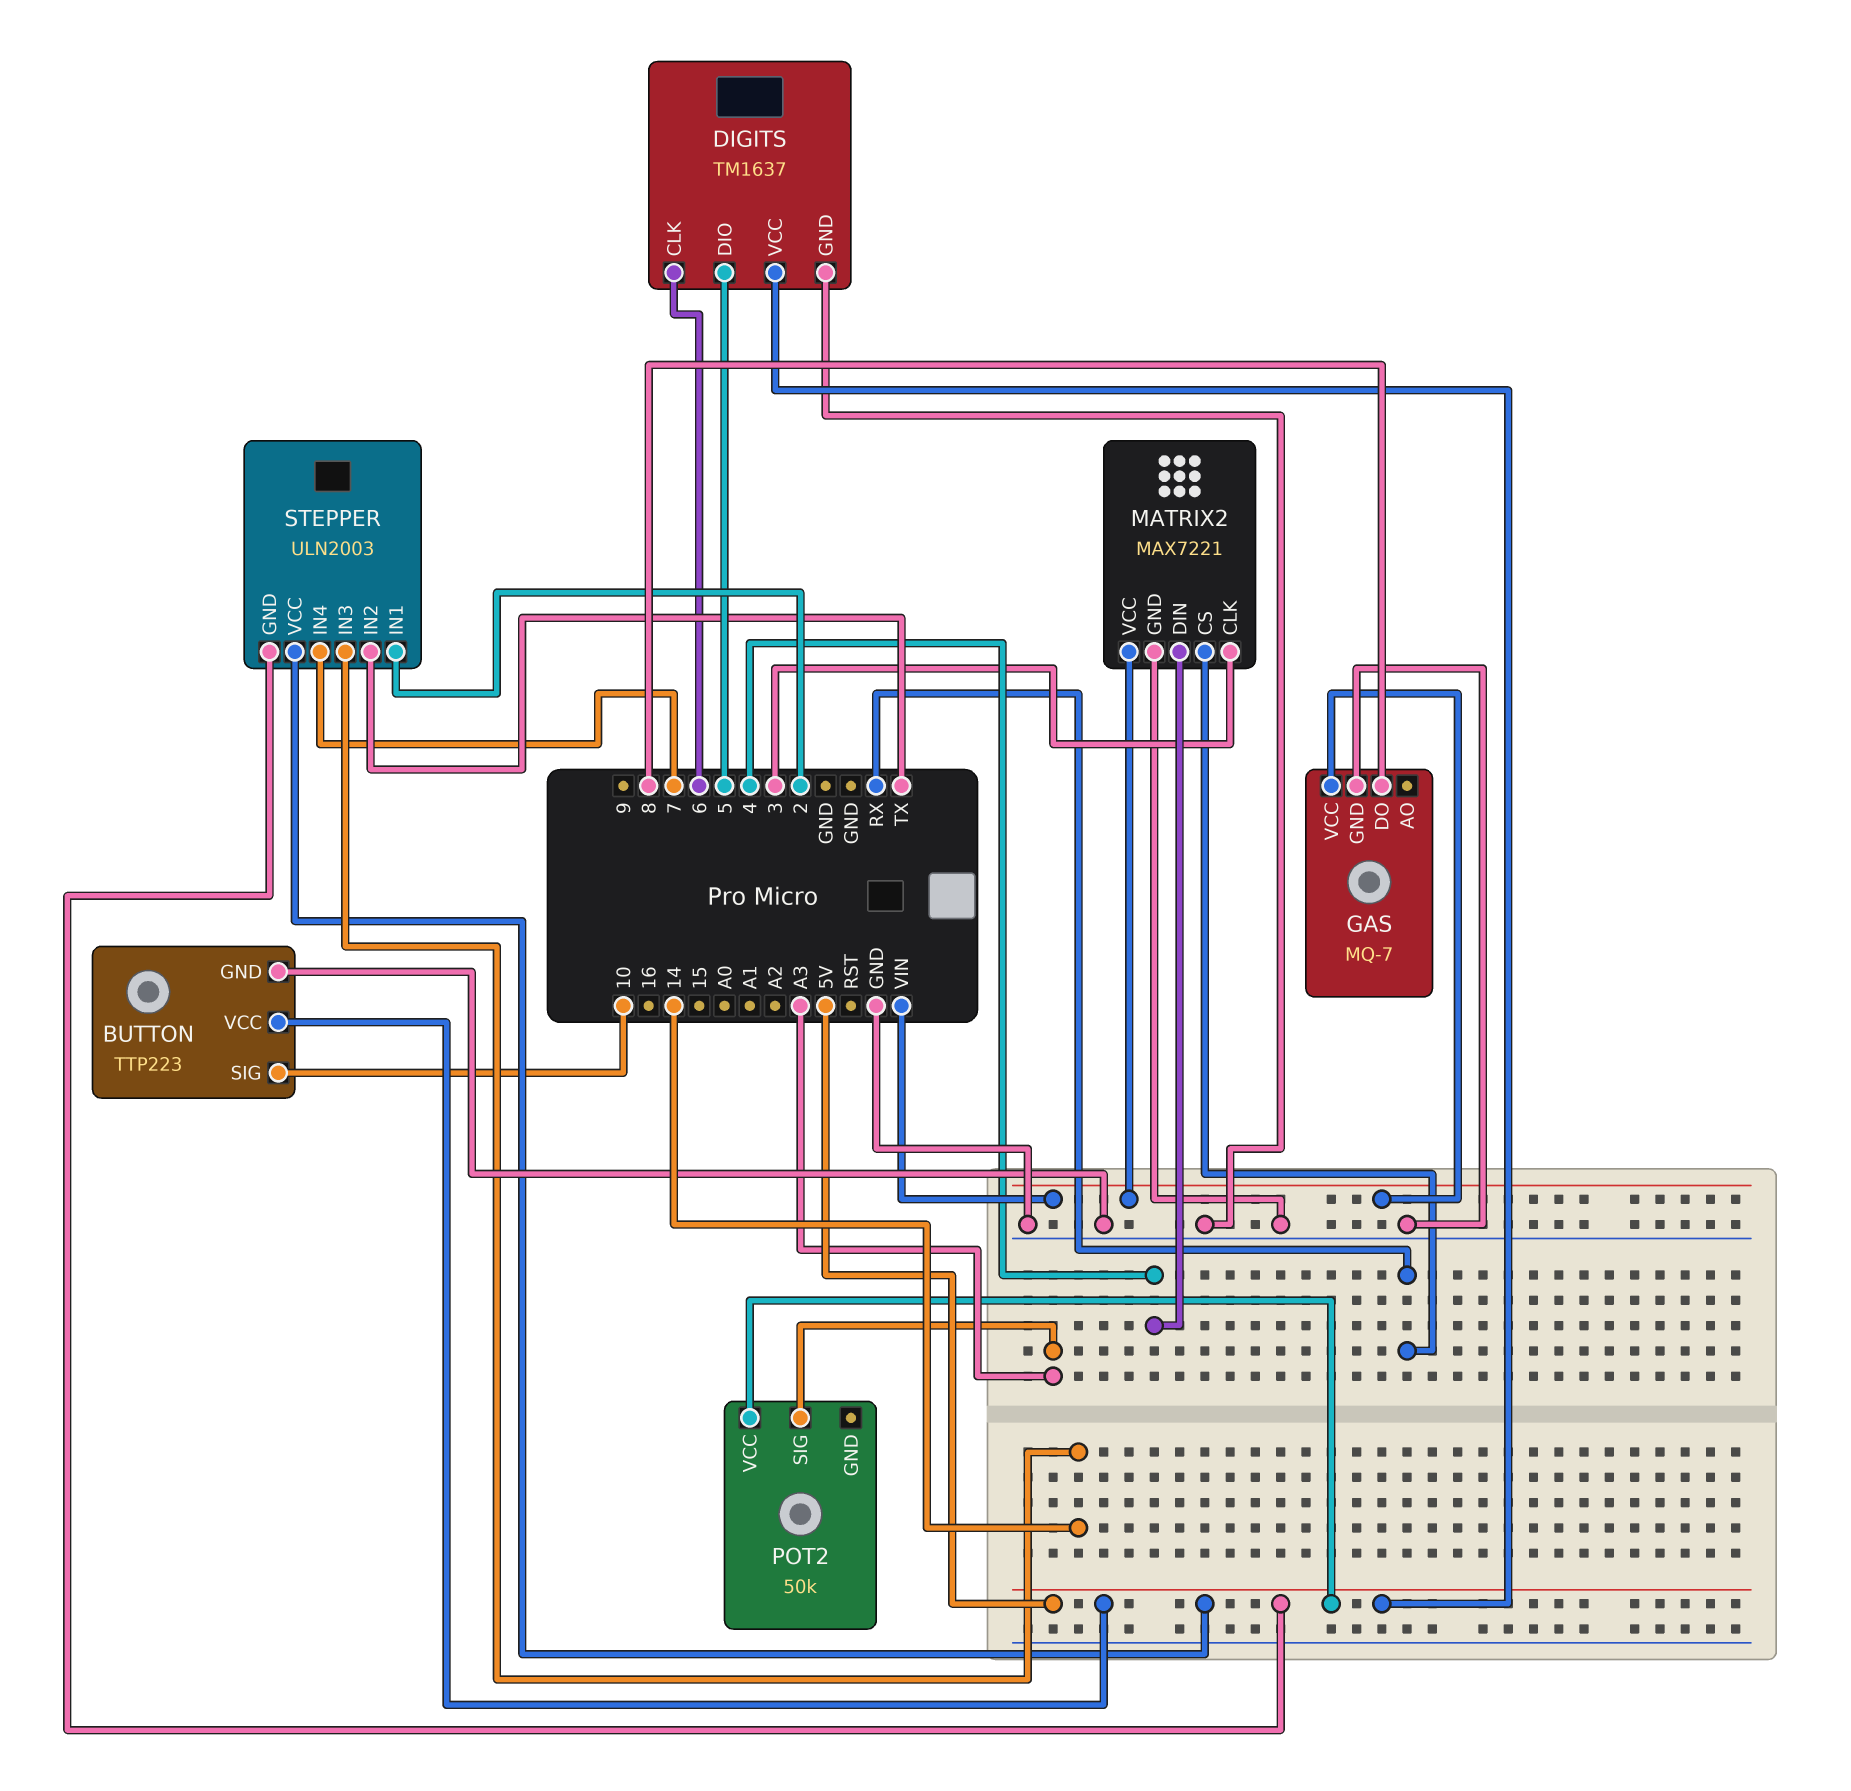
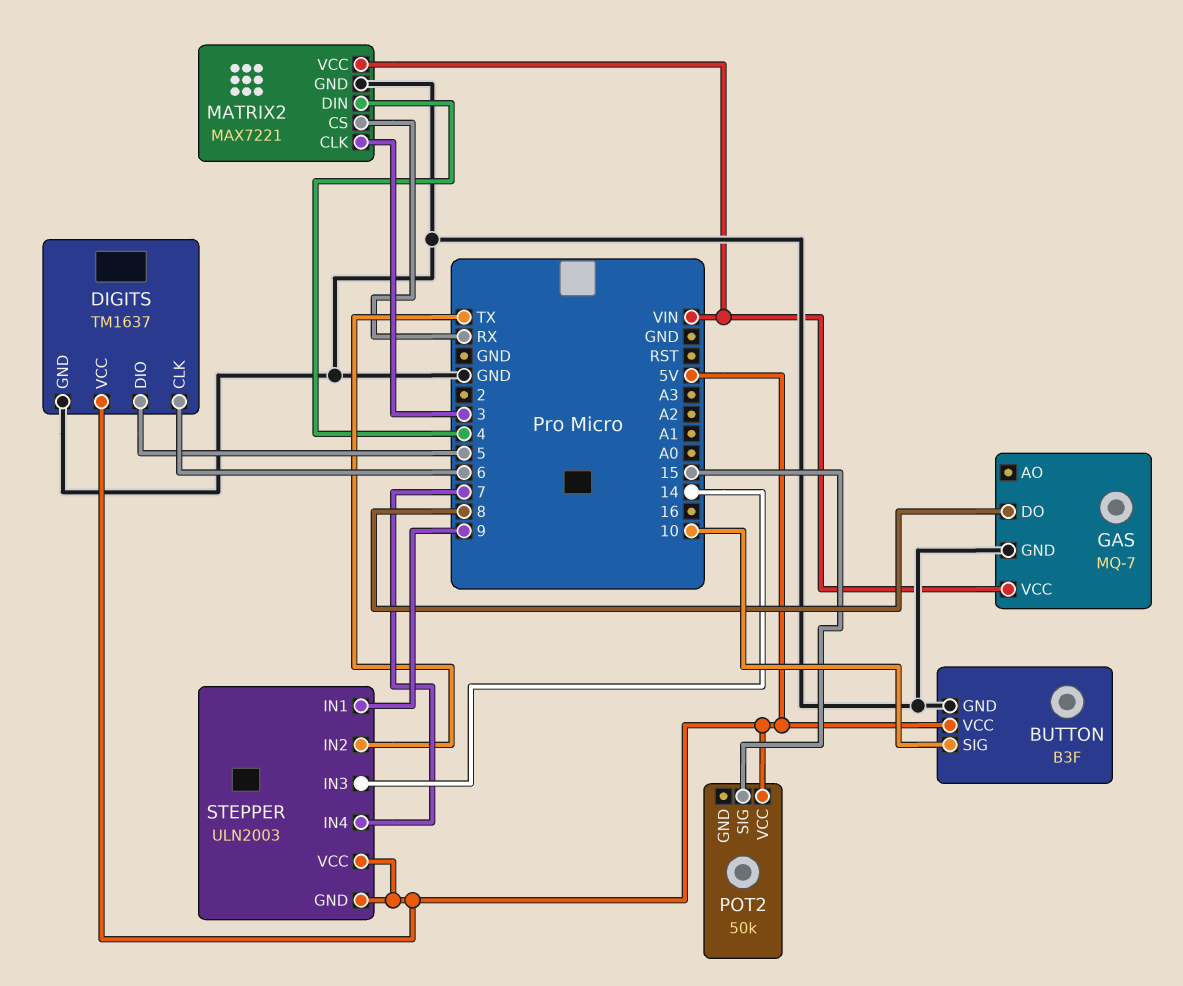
BUTTON: TTP223 -> B3F
POT2 pin SIG: A3 -> 15
STEPPER pin IN1: 2 -> 9

